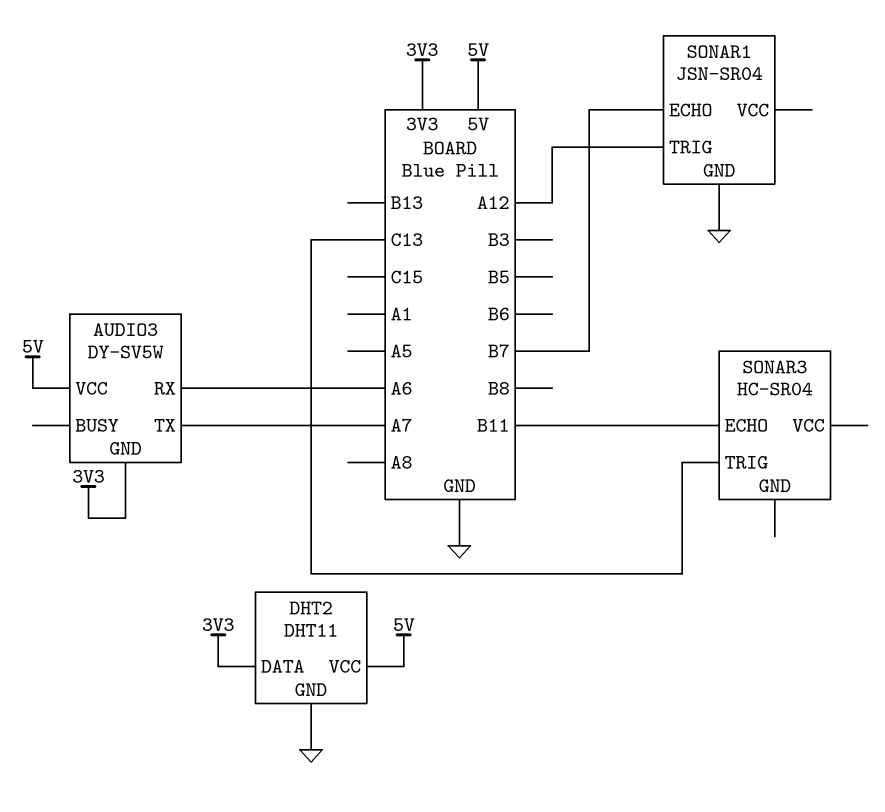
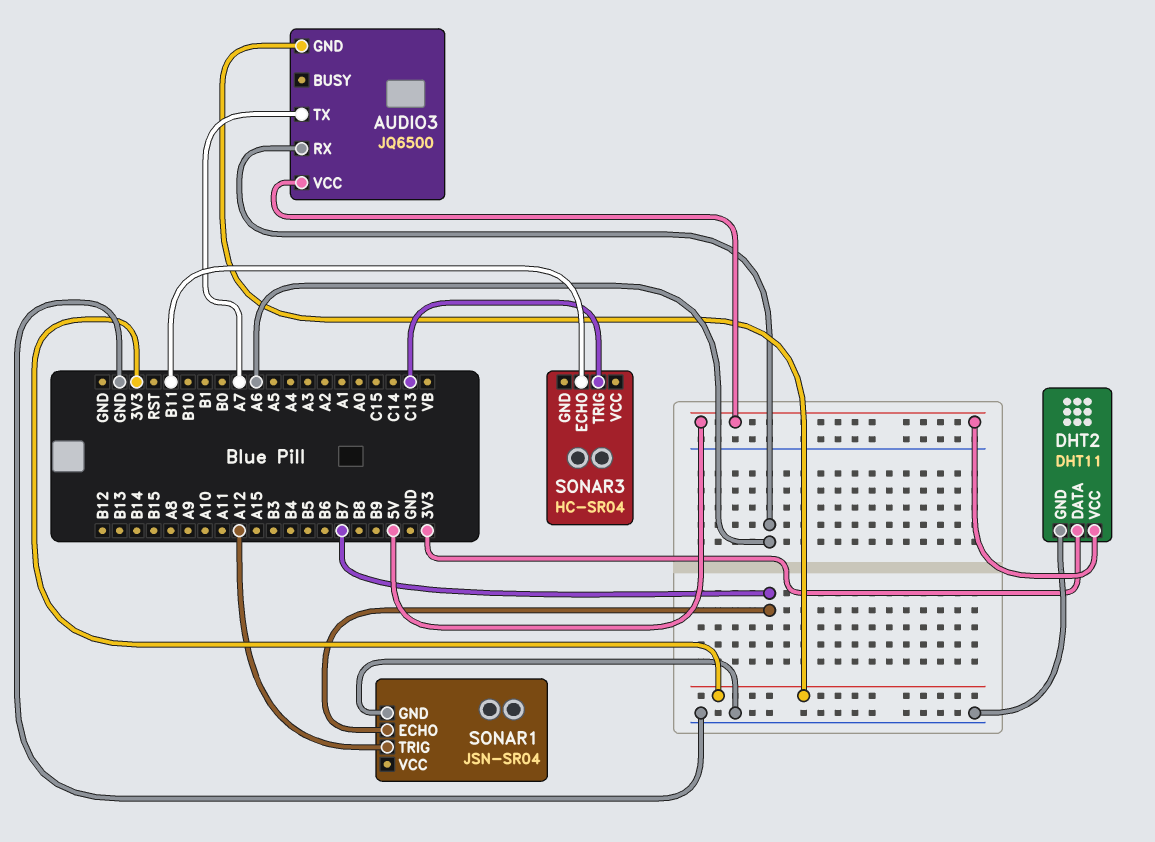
AUDIO3: DY-SV5W -> JQ6500

